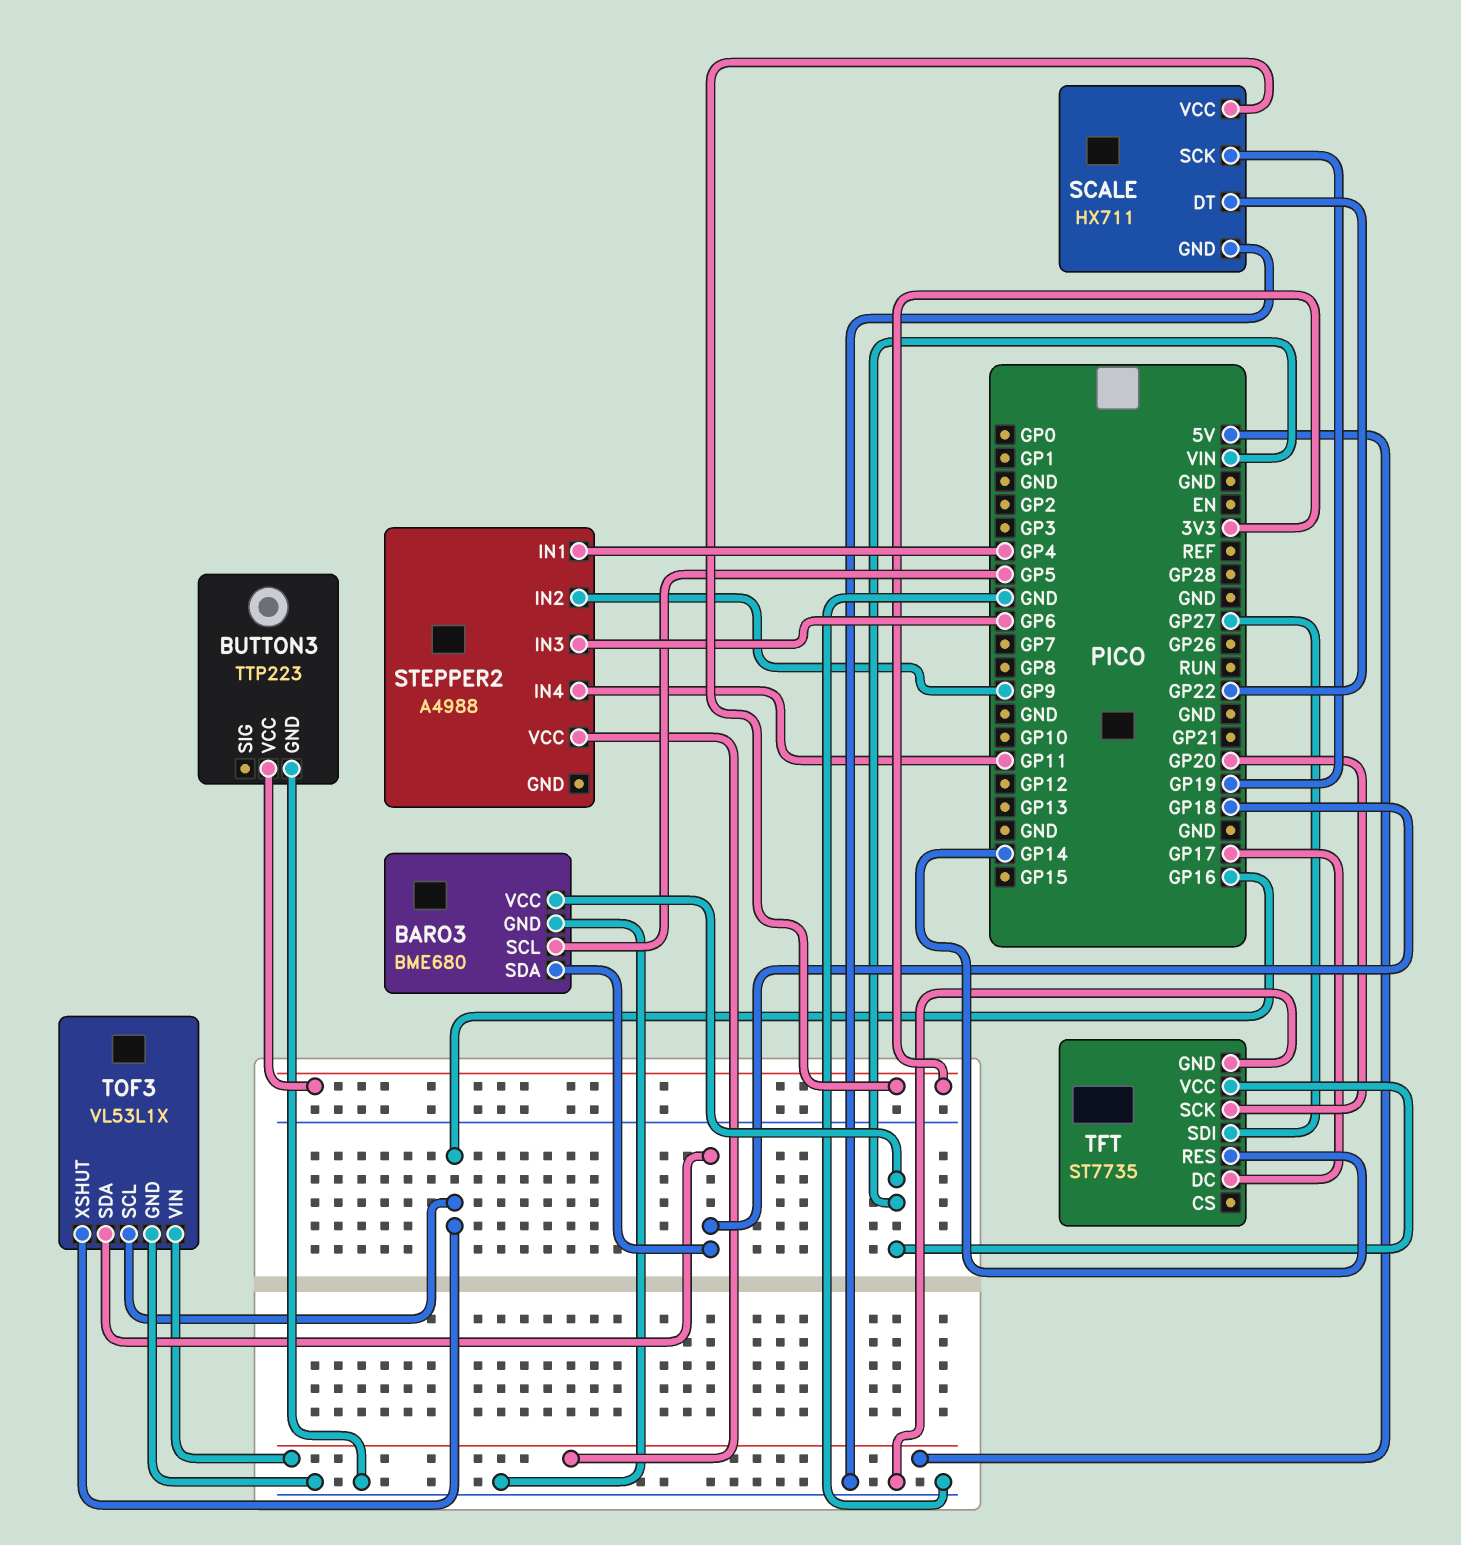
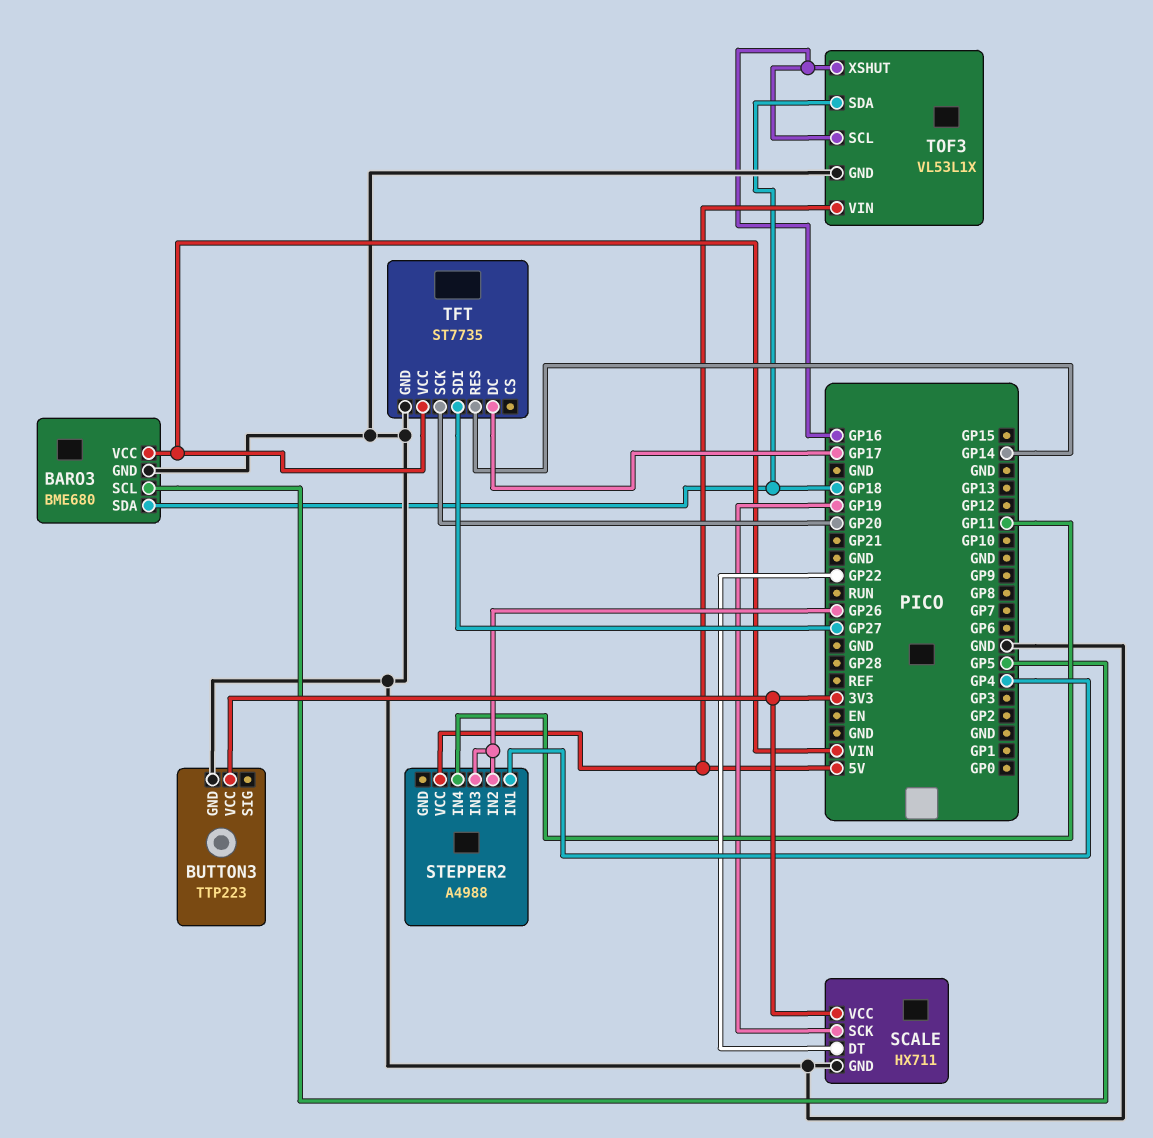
STEPPER2 pin IN2: GP9 -> GP26
STEPPER2 pin IN3: GP6 -> GP26

